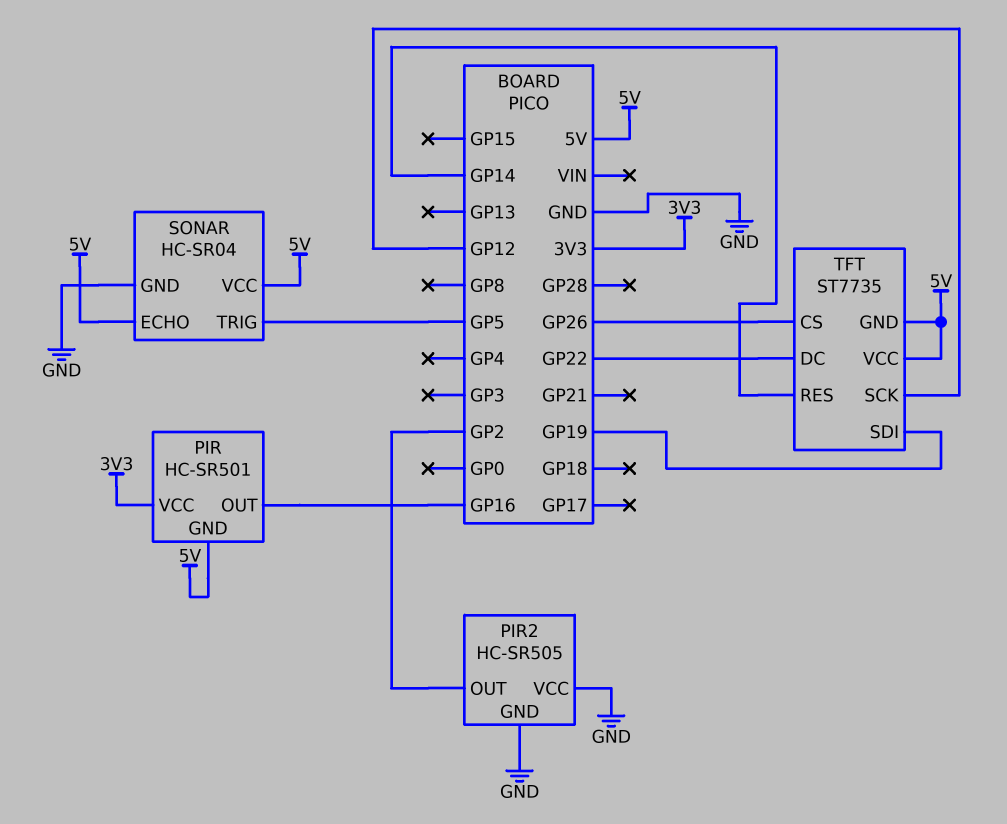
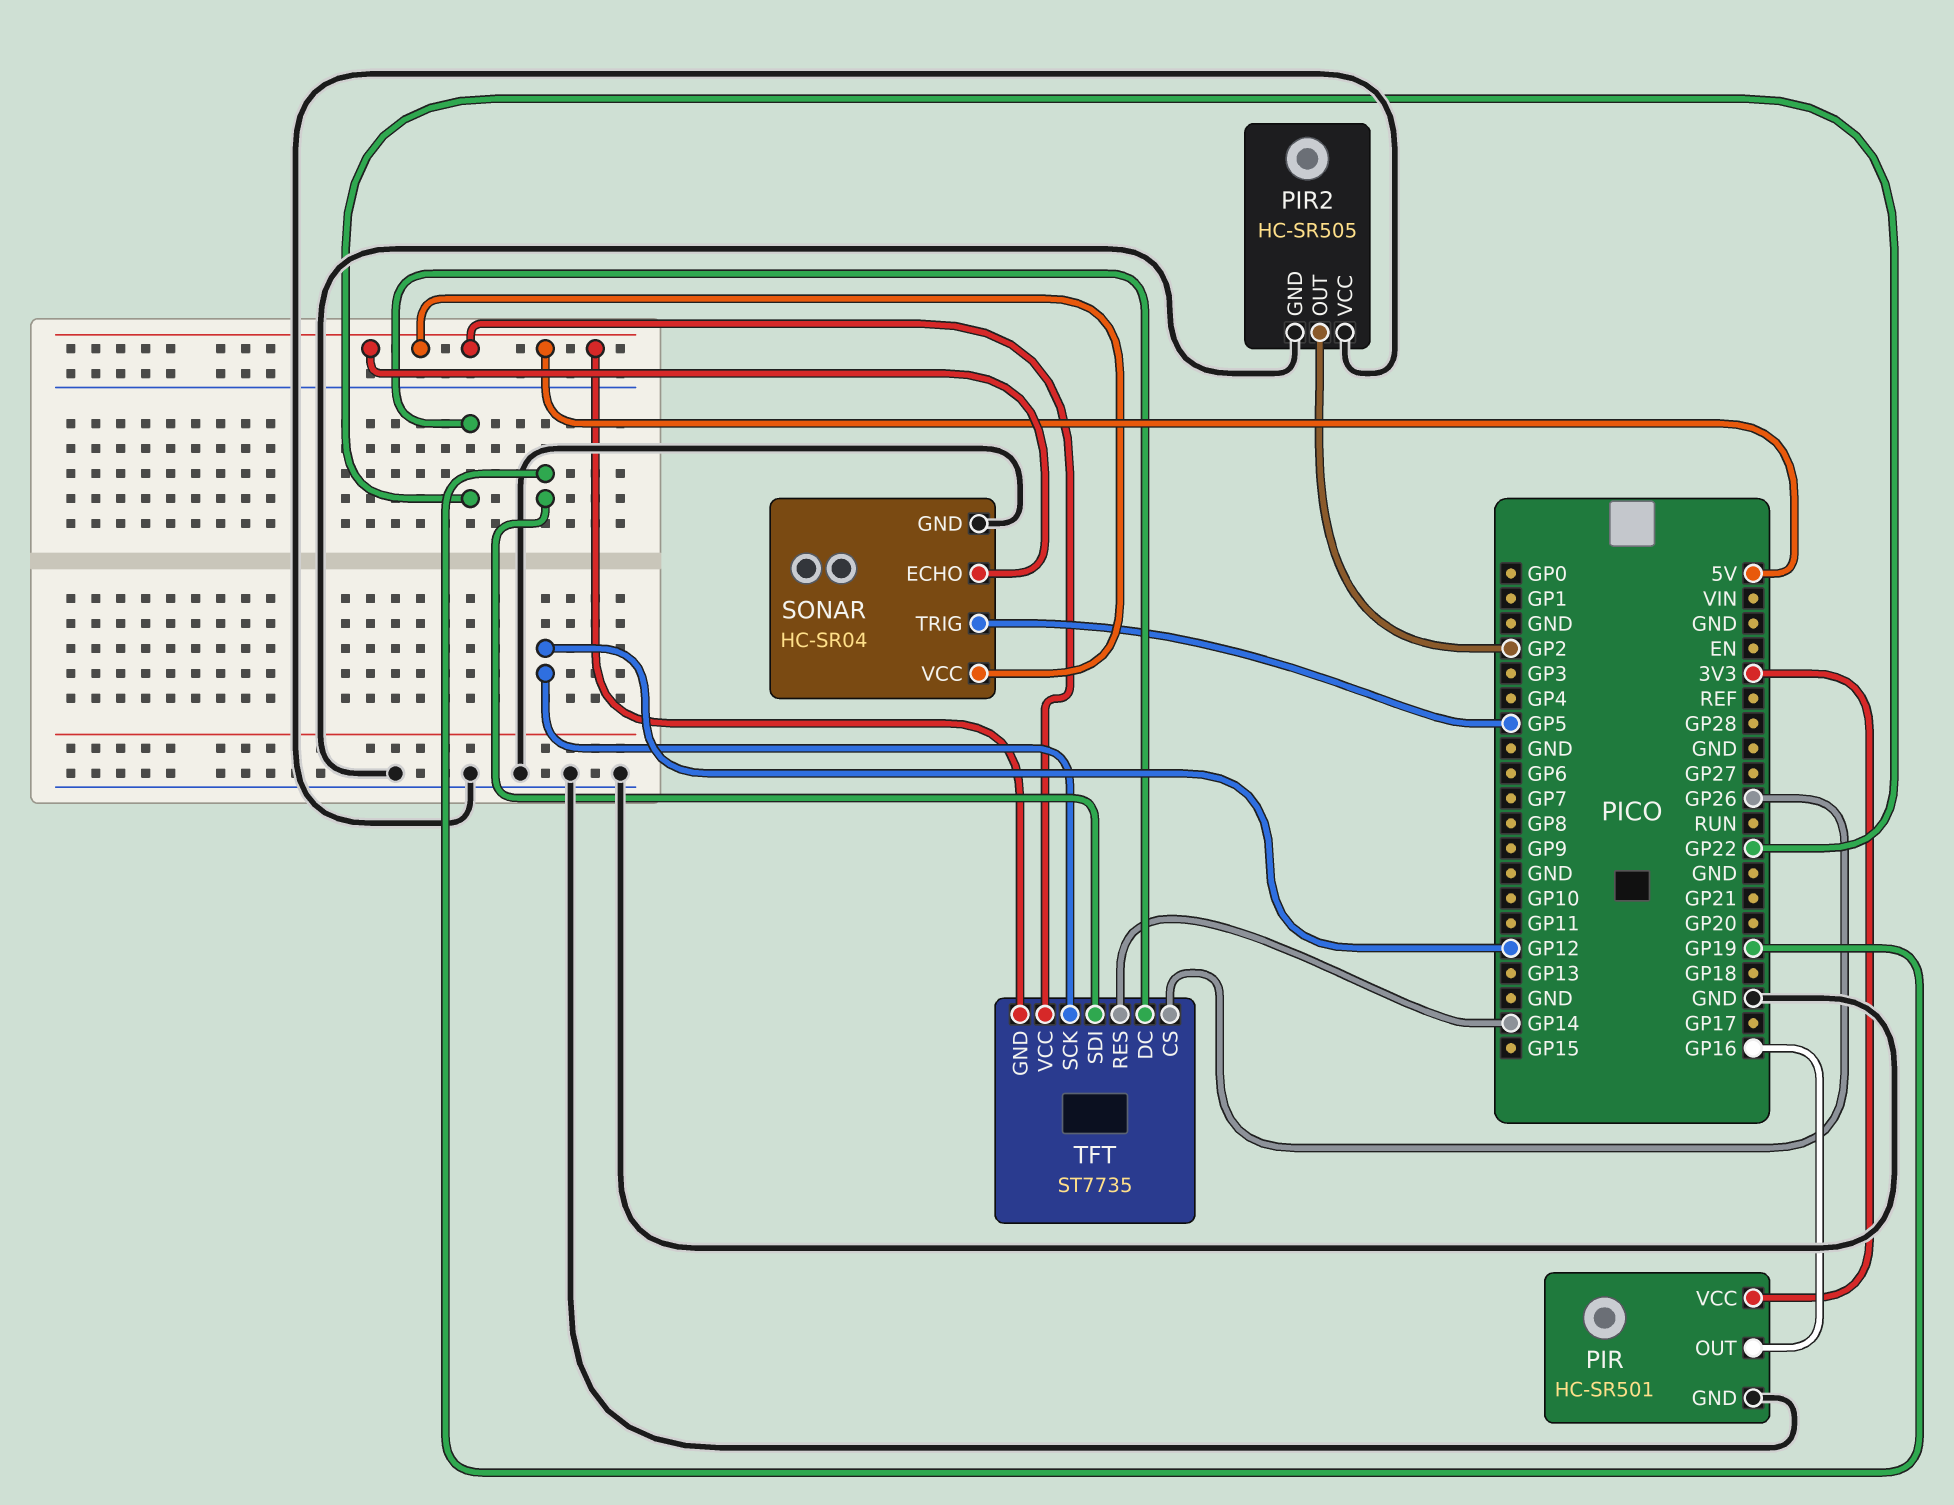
PIR pin GND: 5V -> GND

